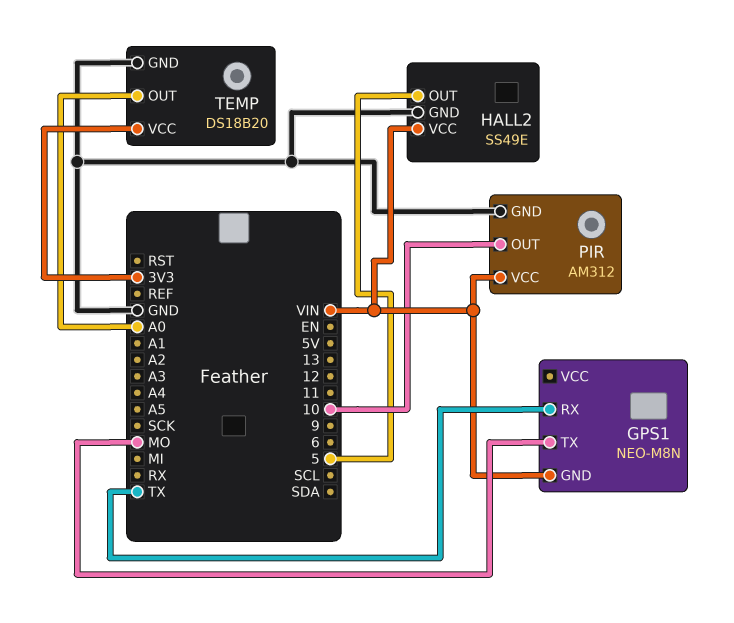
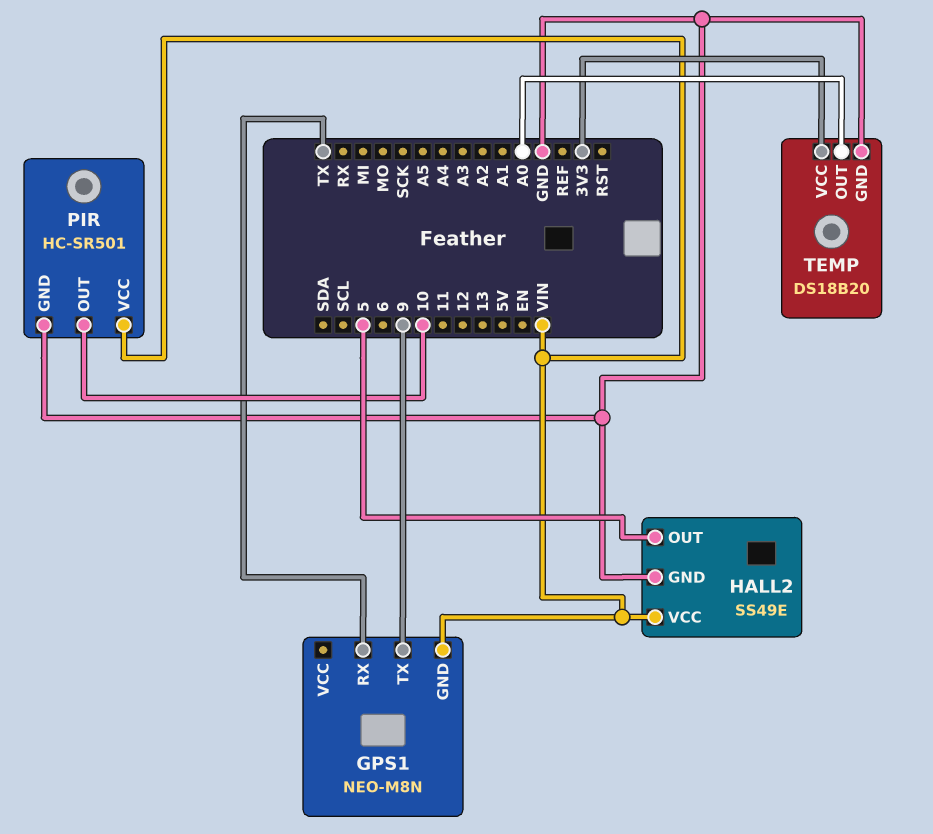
GPS1 pin TX: MO -> 9
PIR: AM312 -> HC-SR501

